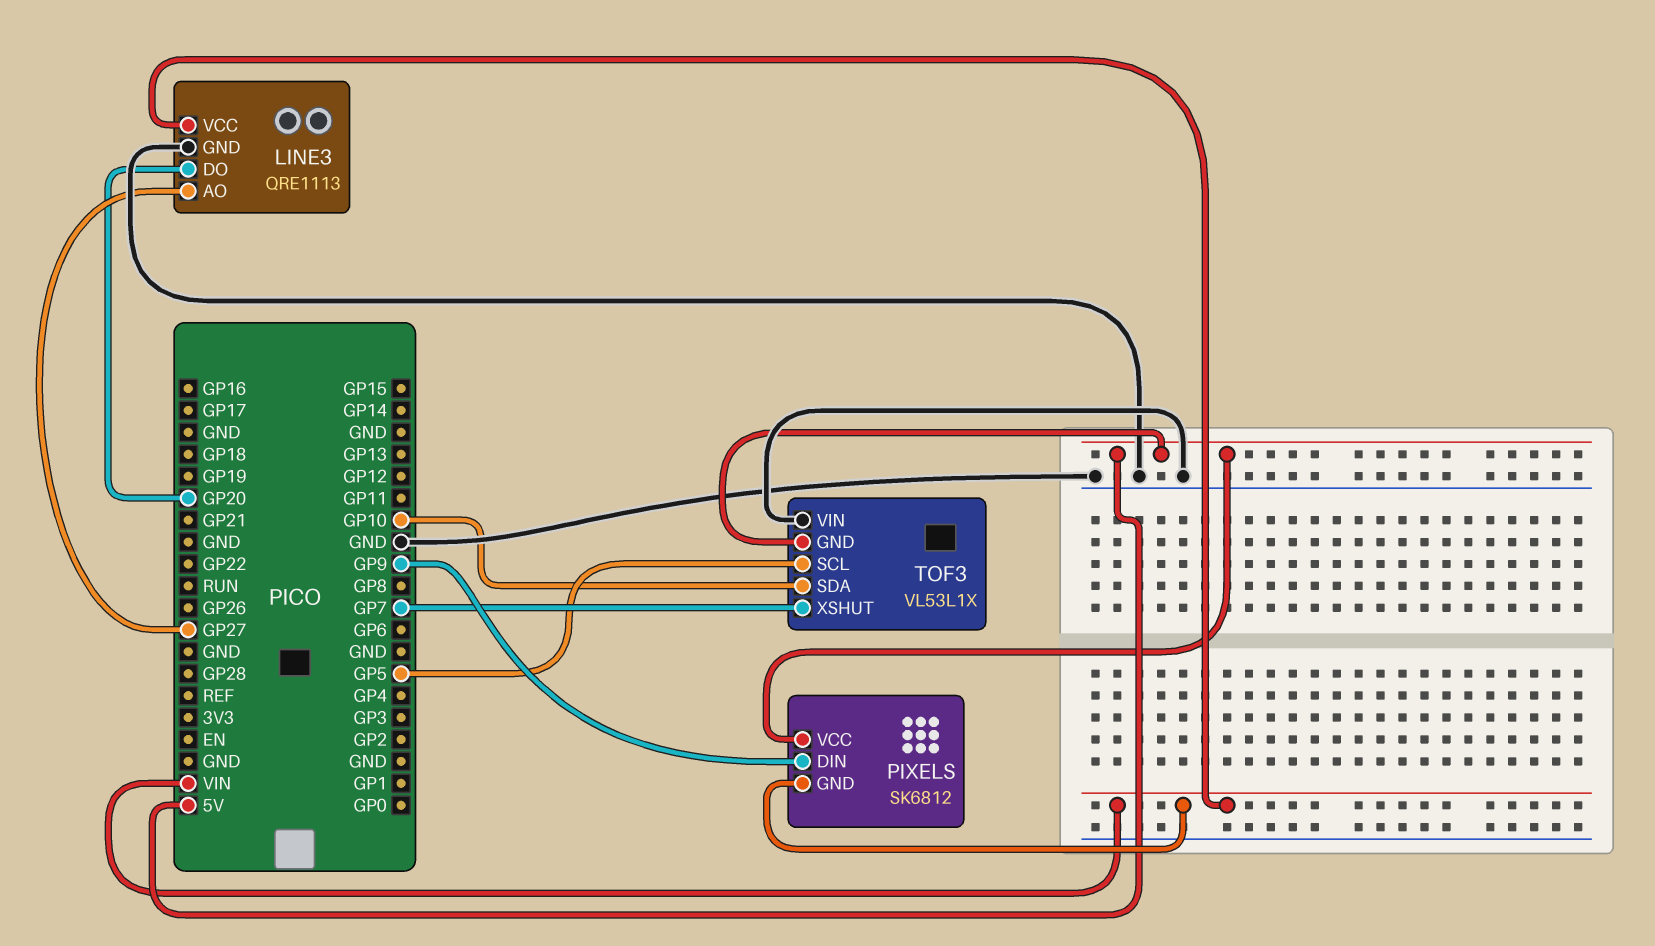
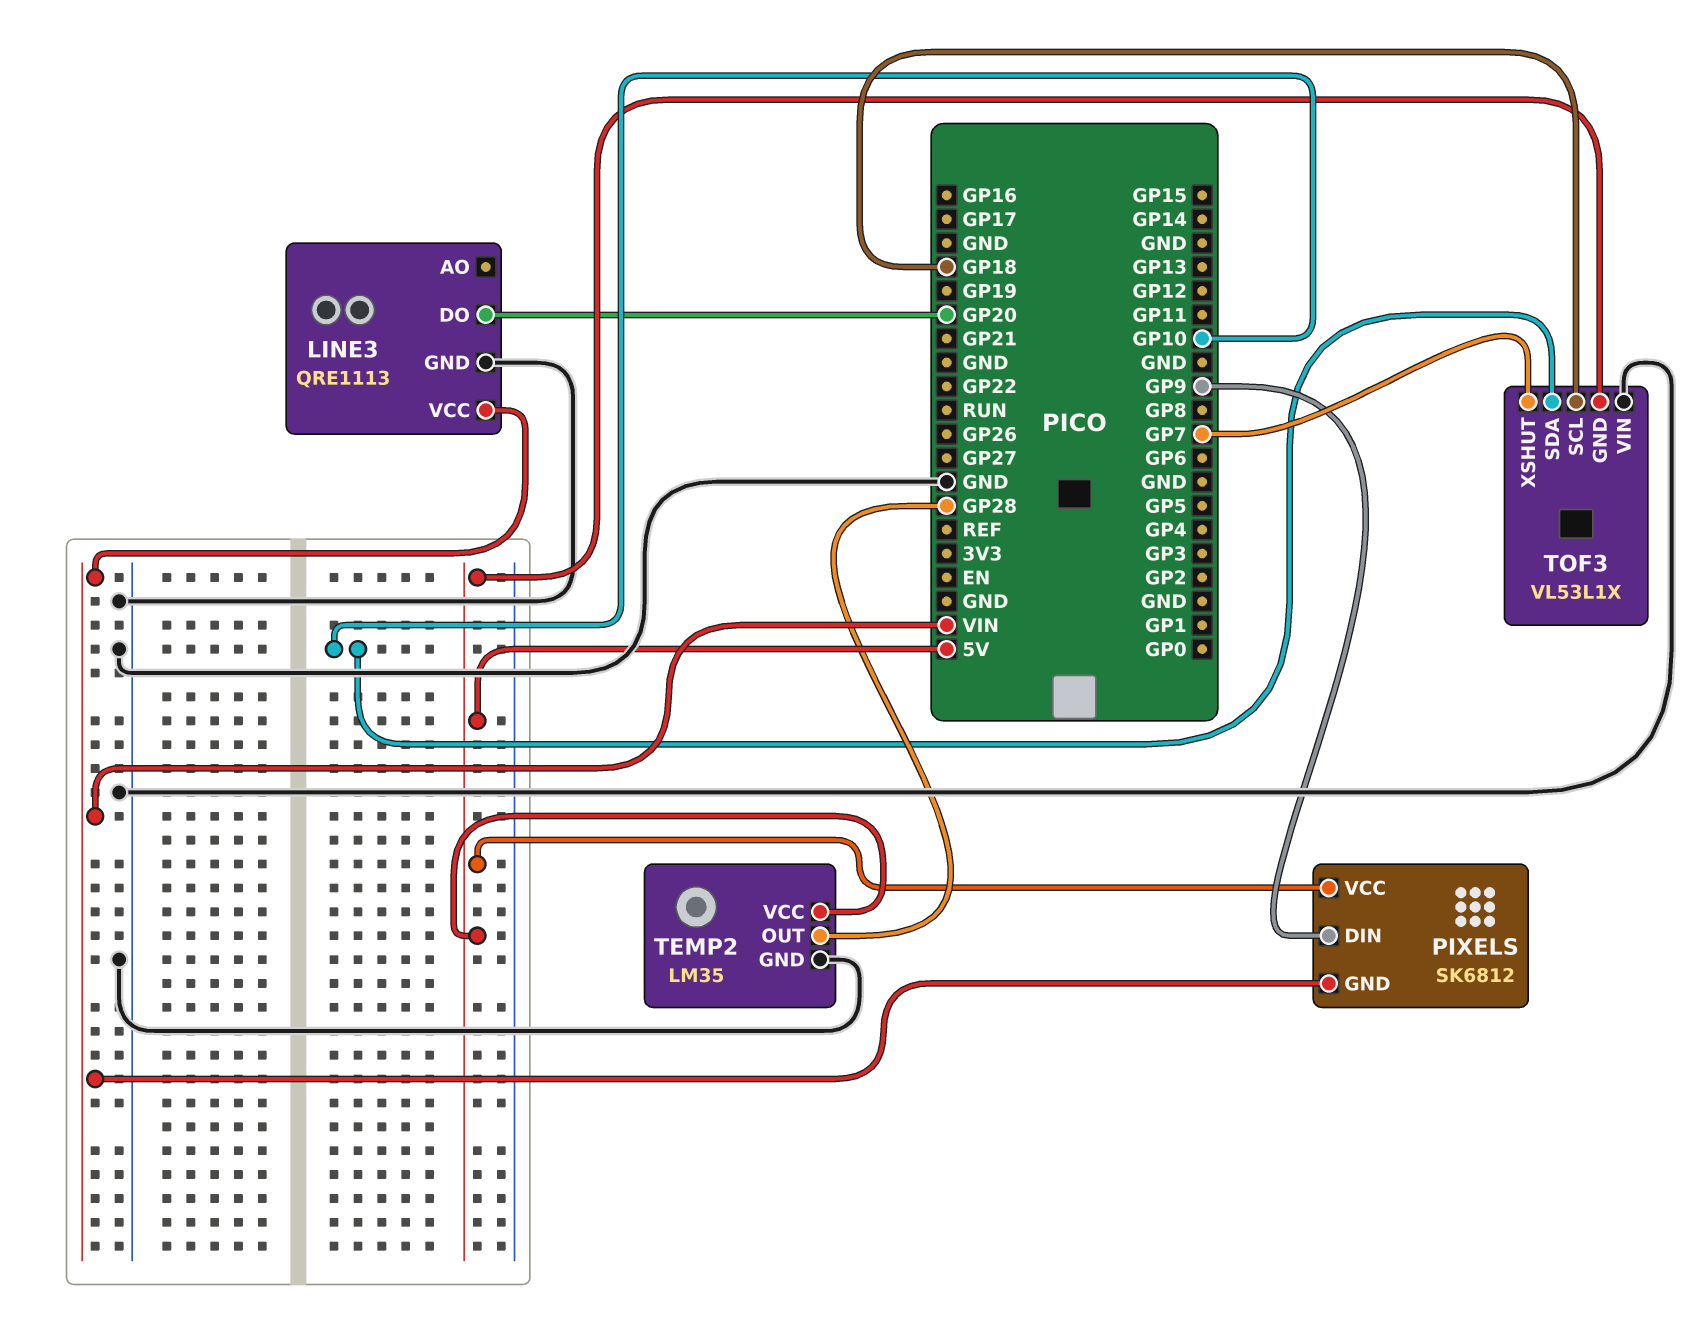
LINE3 pin AO: GP27 -> none
TEMP2: none -> LM35
TEMP2 pin GND: none -> GND
TEMP2 pin OUT: none -> GP28
TEMP2 pin VCC: none -> 5V
TOF3 pin SCL: GP5 -> GP18

